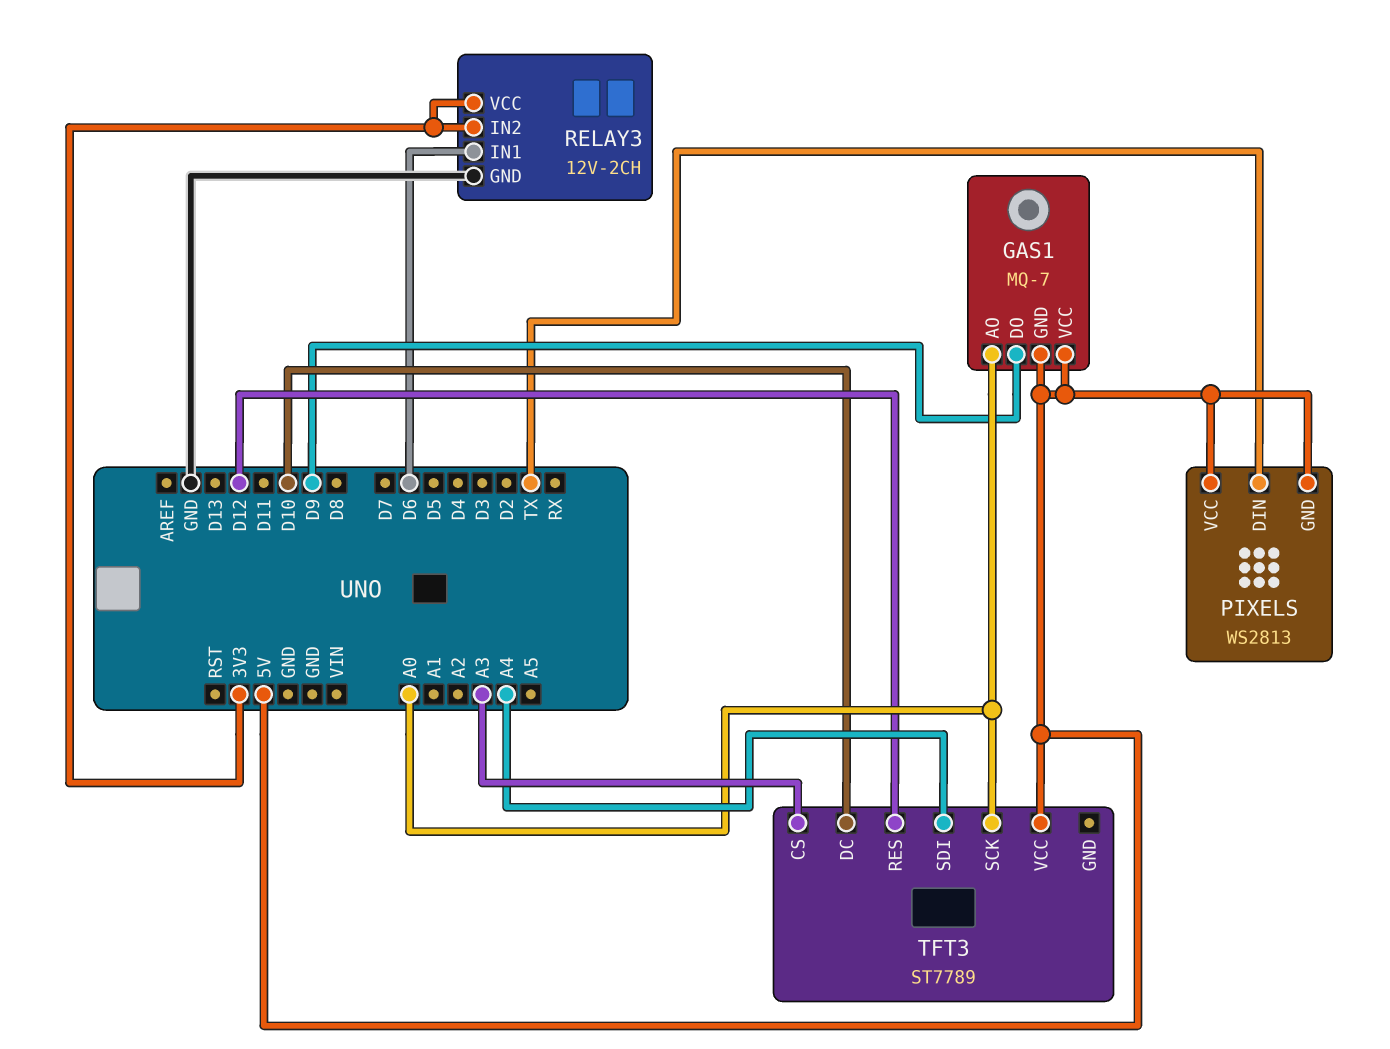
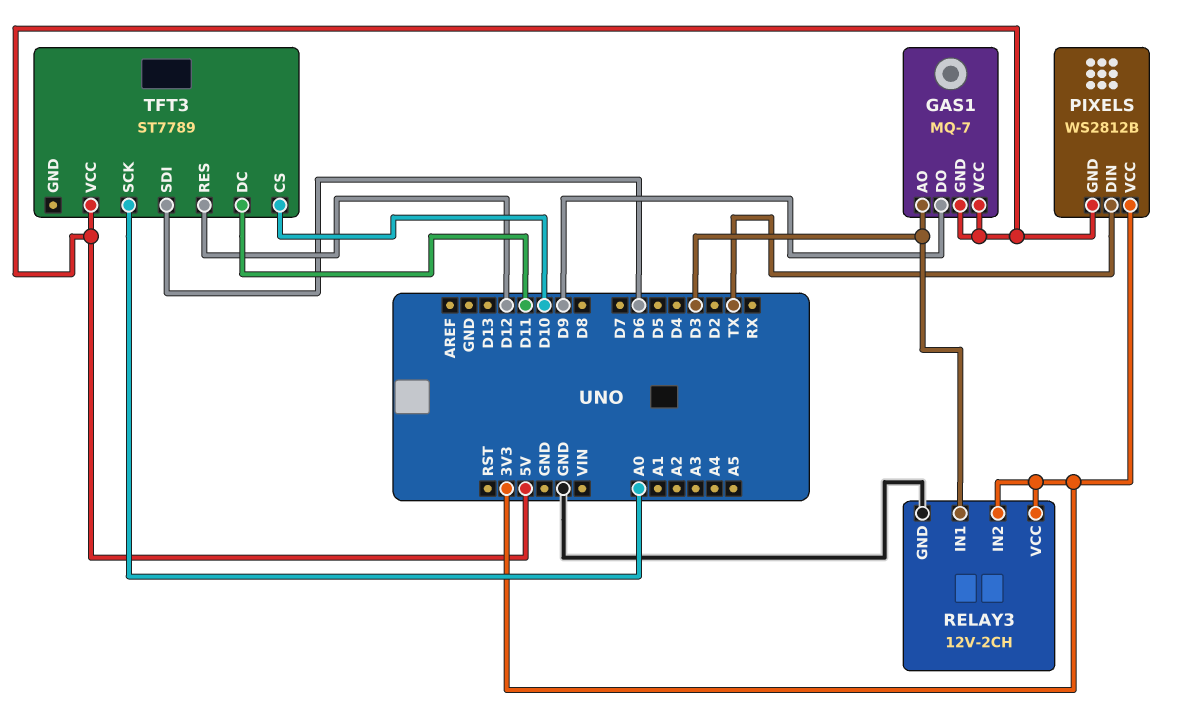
GAS1 pin AO: A0 -> D3
PIXELS: WS2813 -> WS2812B
PIXELS pin VCC: 5V -> 3V3
RELAY3 pin IN1: D6 -> D3
TFT3 pin CS: A3 -> D10
TFT3 pin DC: D10 -> D11
TFT3 pin SDI: A4 -> D6

